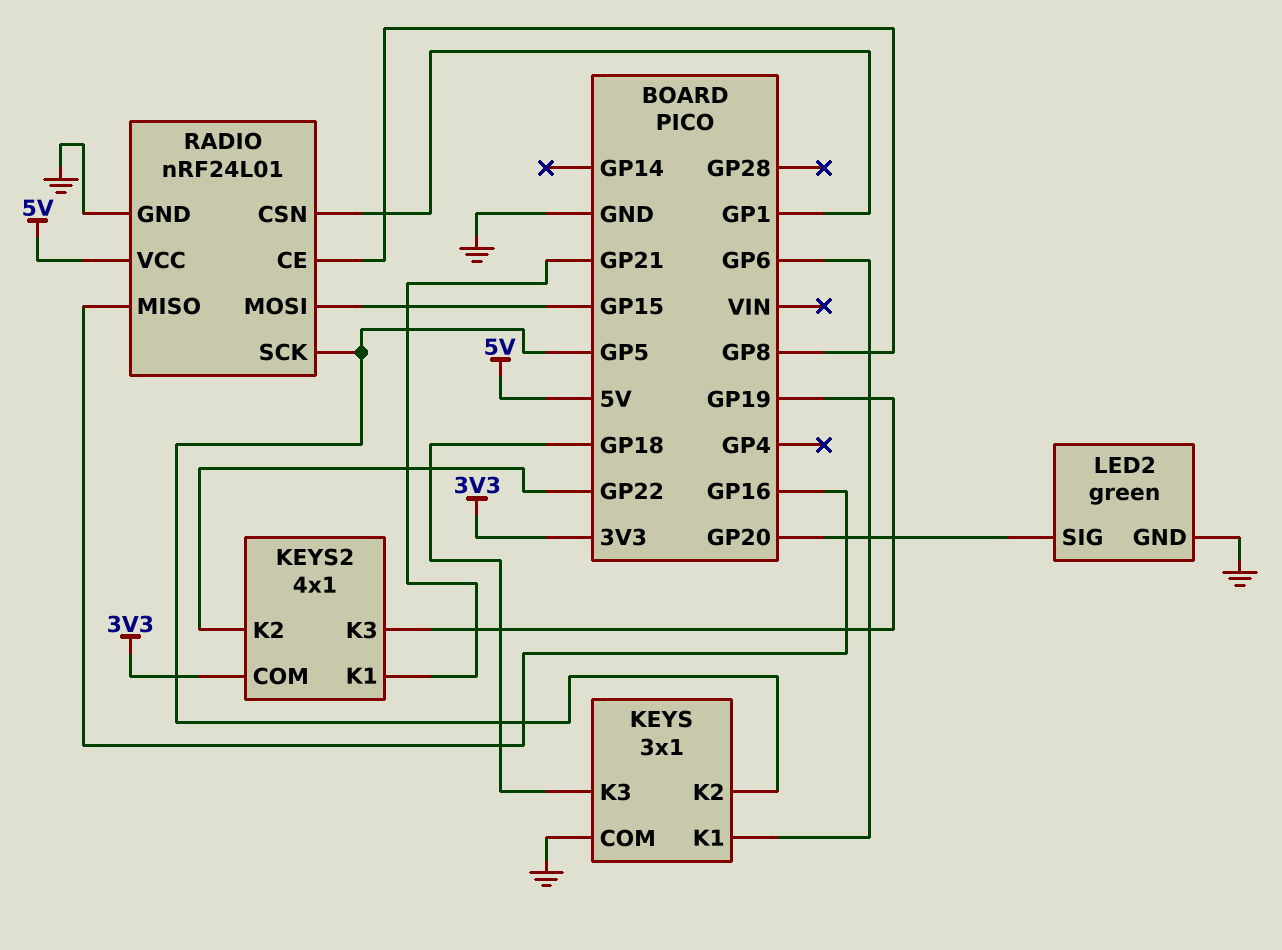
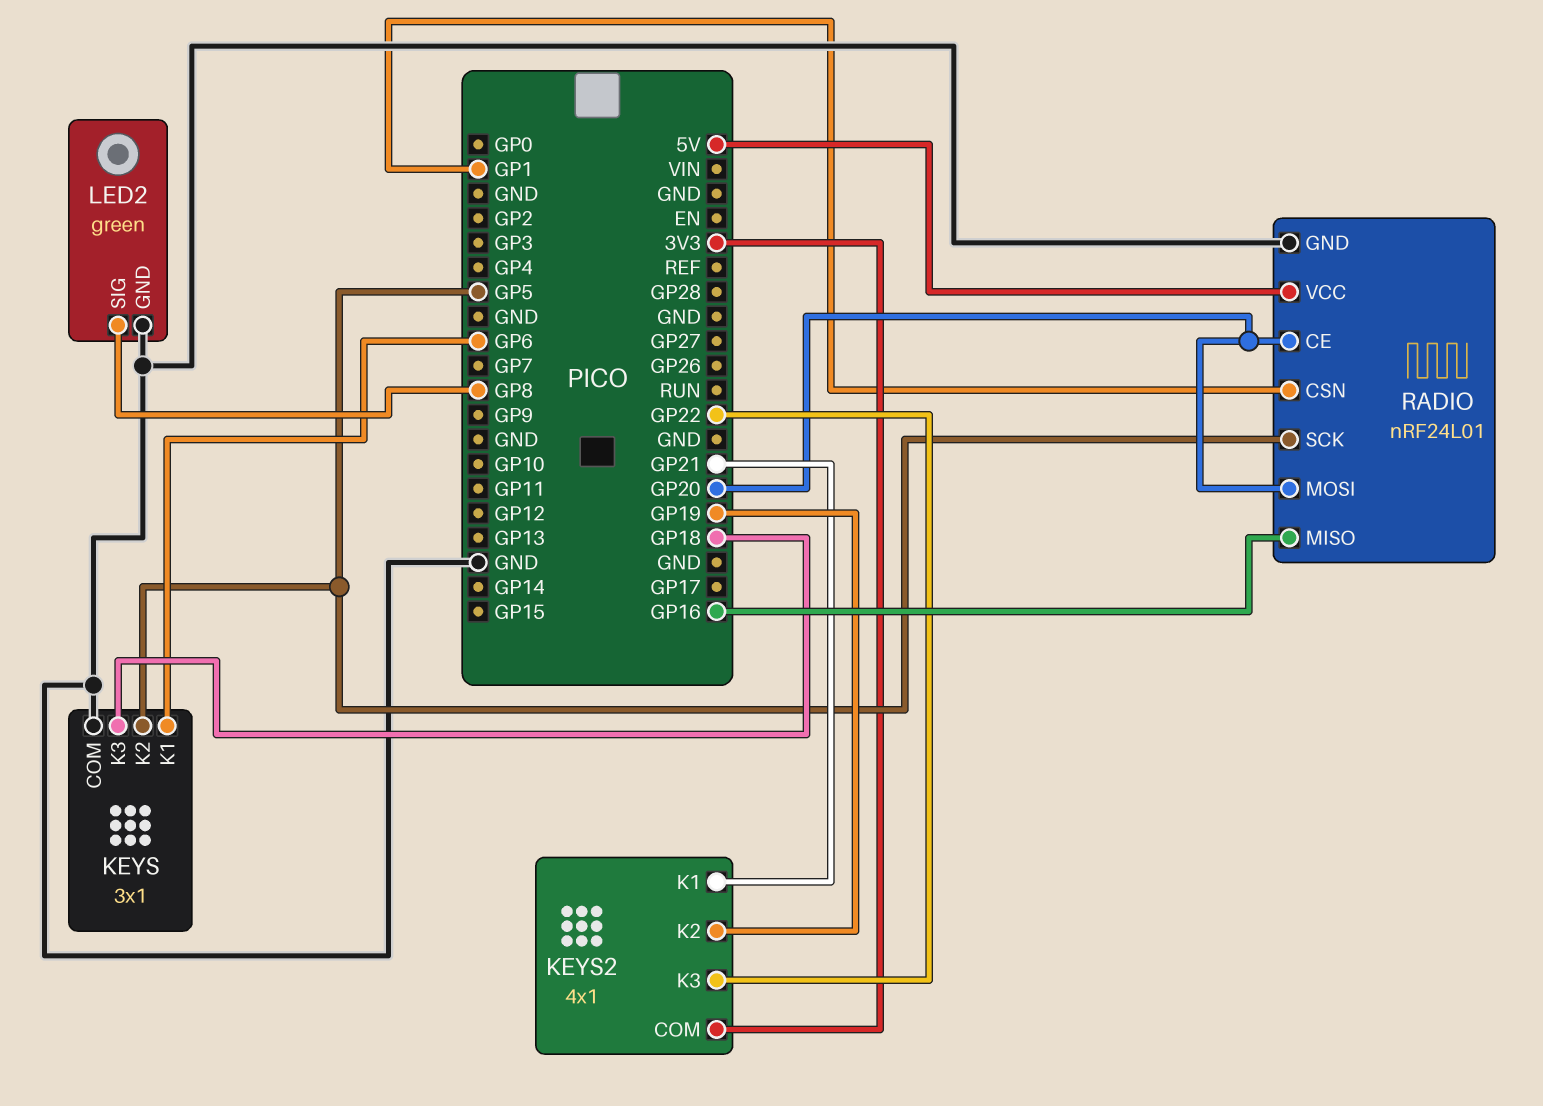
KEYS2 pin K2: GP22 -> GP19
KEYS2 pin K3: GP19 -> GP22
LED2 pin SIG: GP20 -> GP8
RADIO pin CE: GP8 -> GP20
RADIO pin MOSI: GP15 -> GP20

